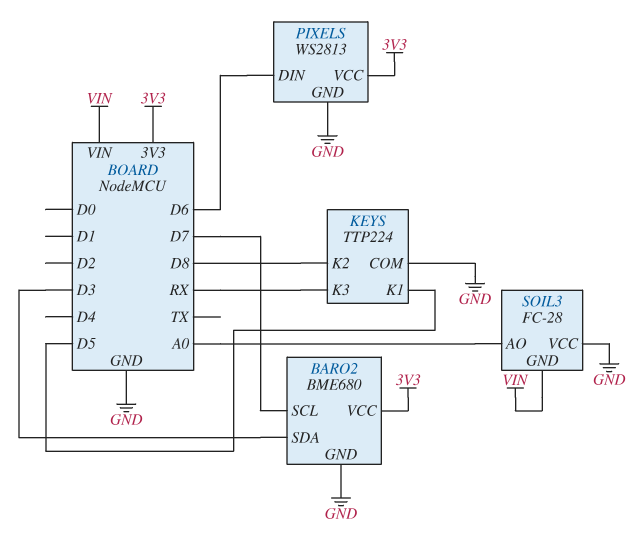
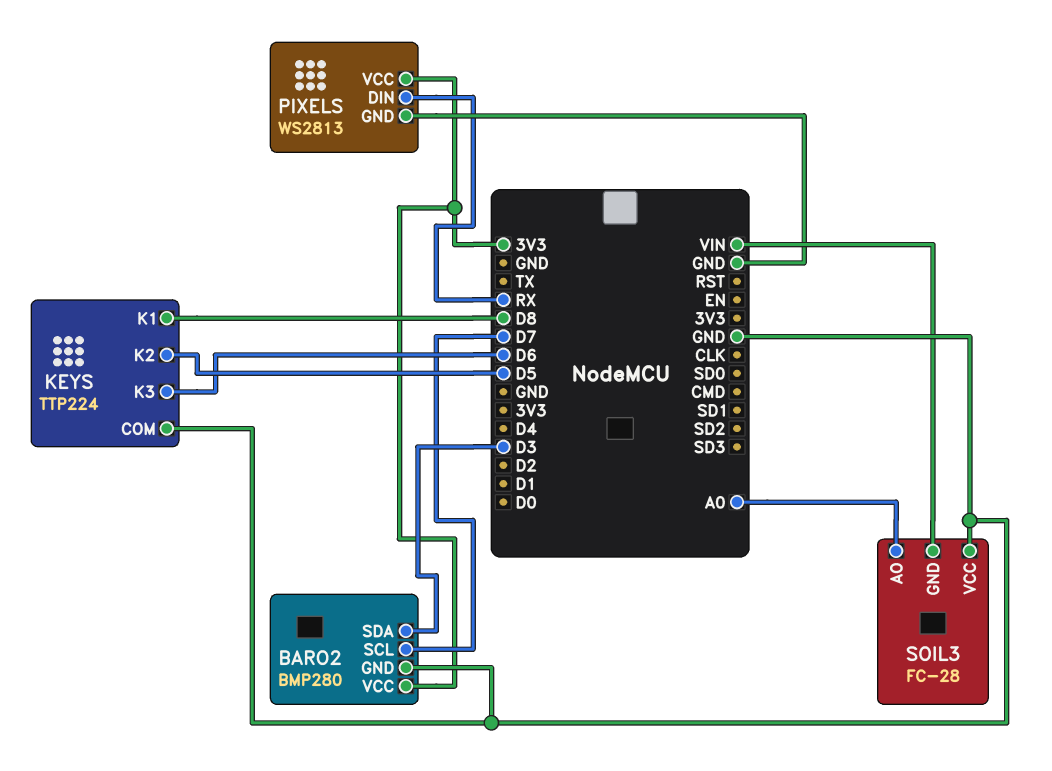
BARO2: BME680 -> BMP280
KEYS pin K1: D5 -> D8
KEYS pin K2: D8 -> D5
KEYS pin K3: RX -> D6
PIXELS pin DIN: D6 -> RX

